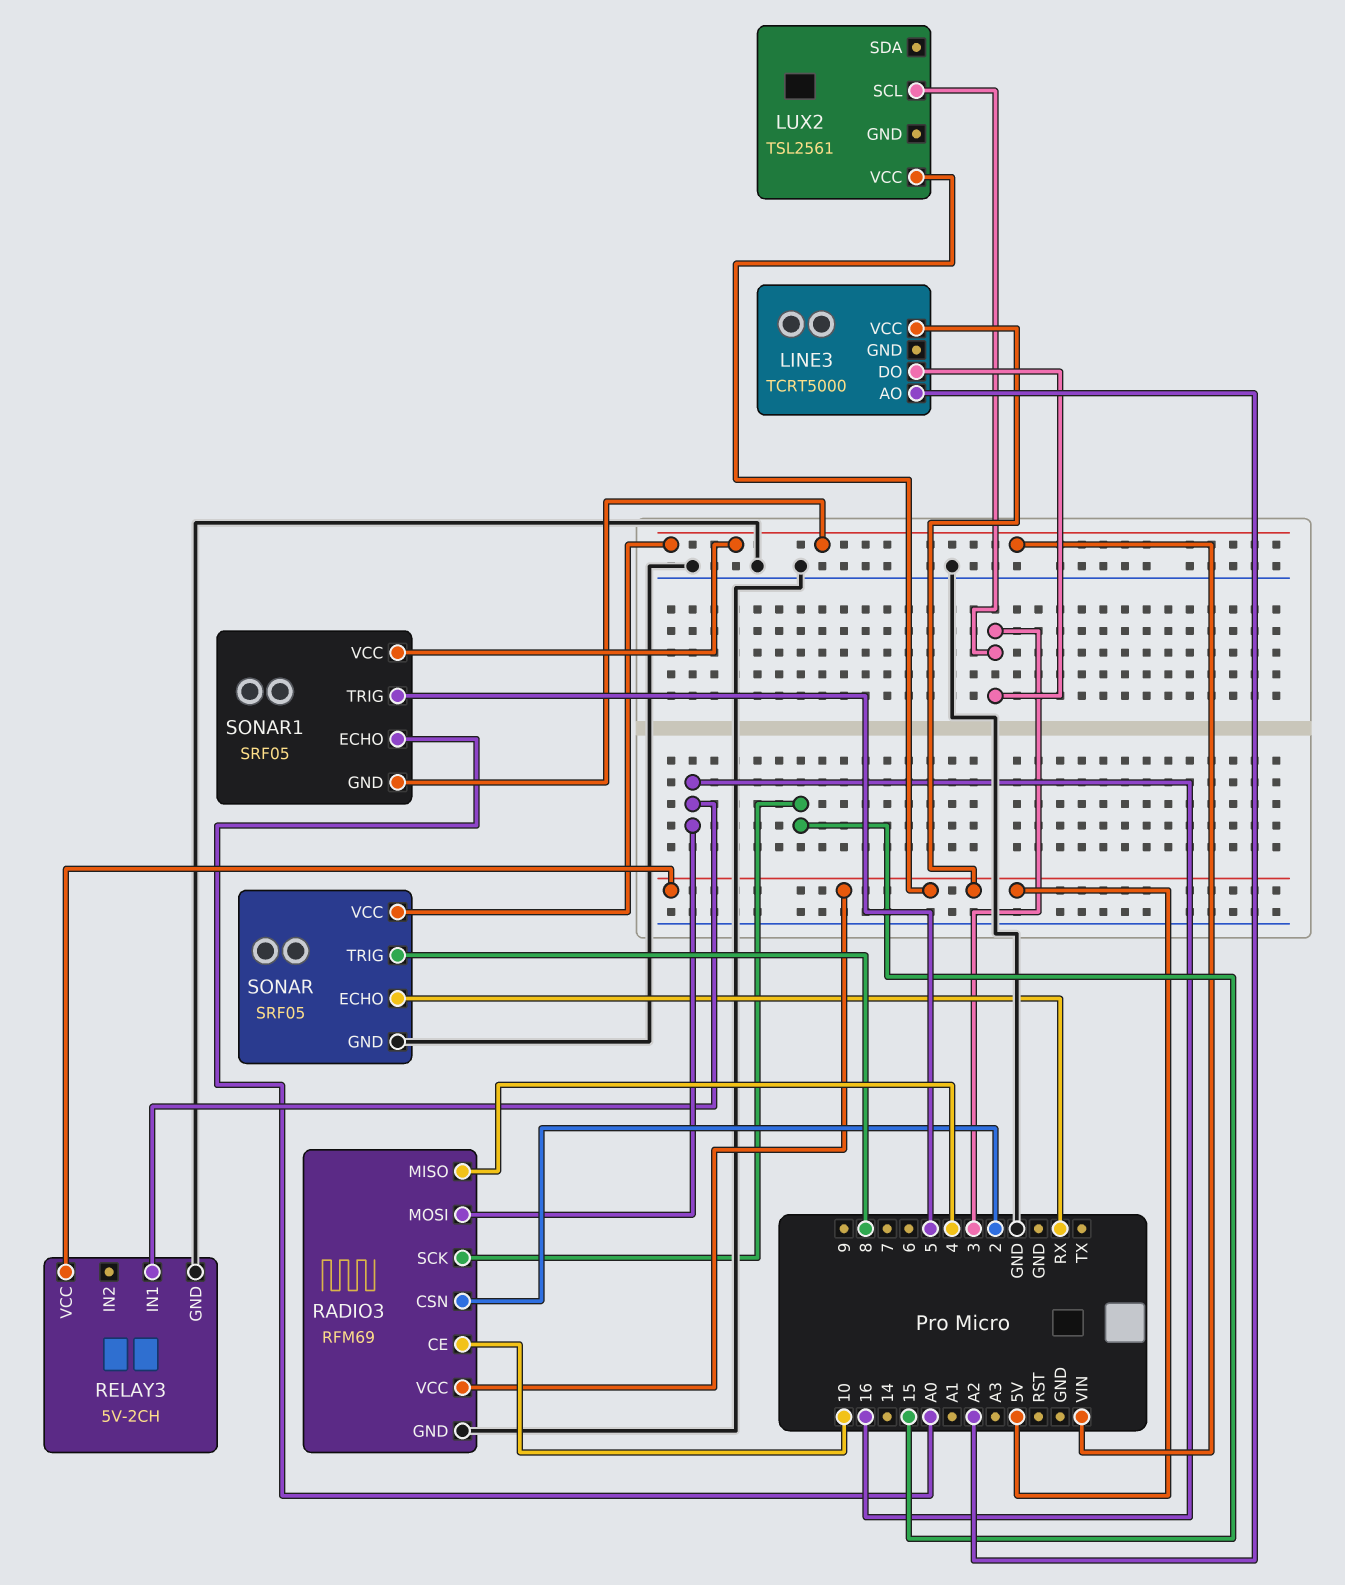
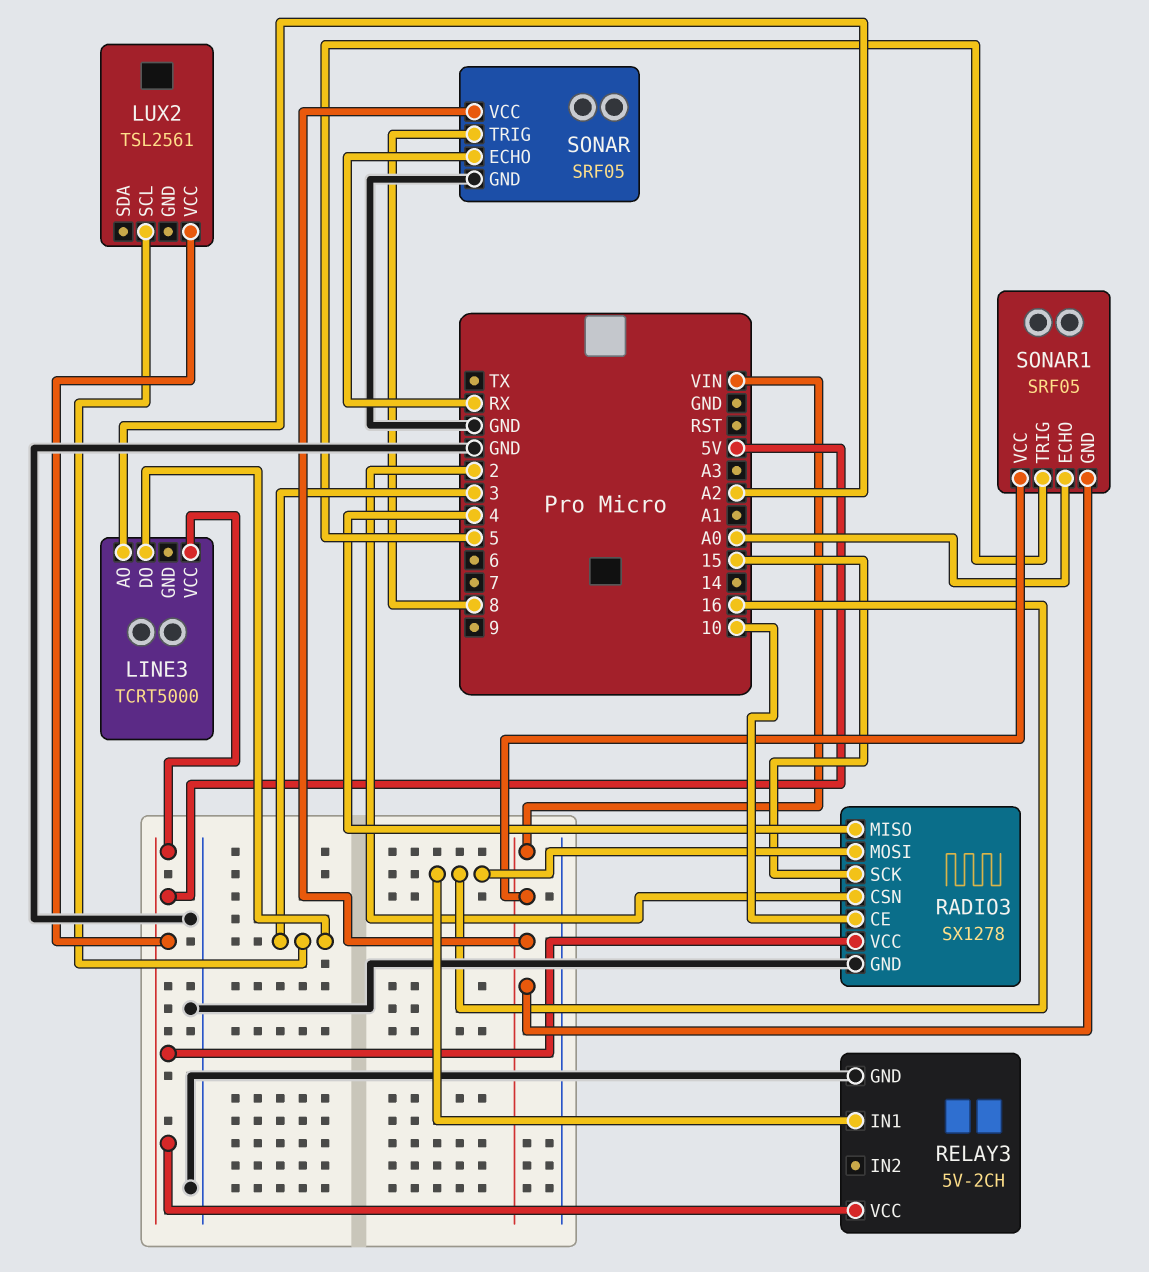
RADIO3: RFM69 -> SX1278

